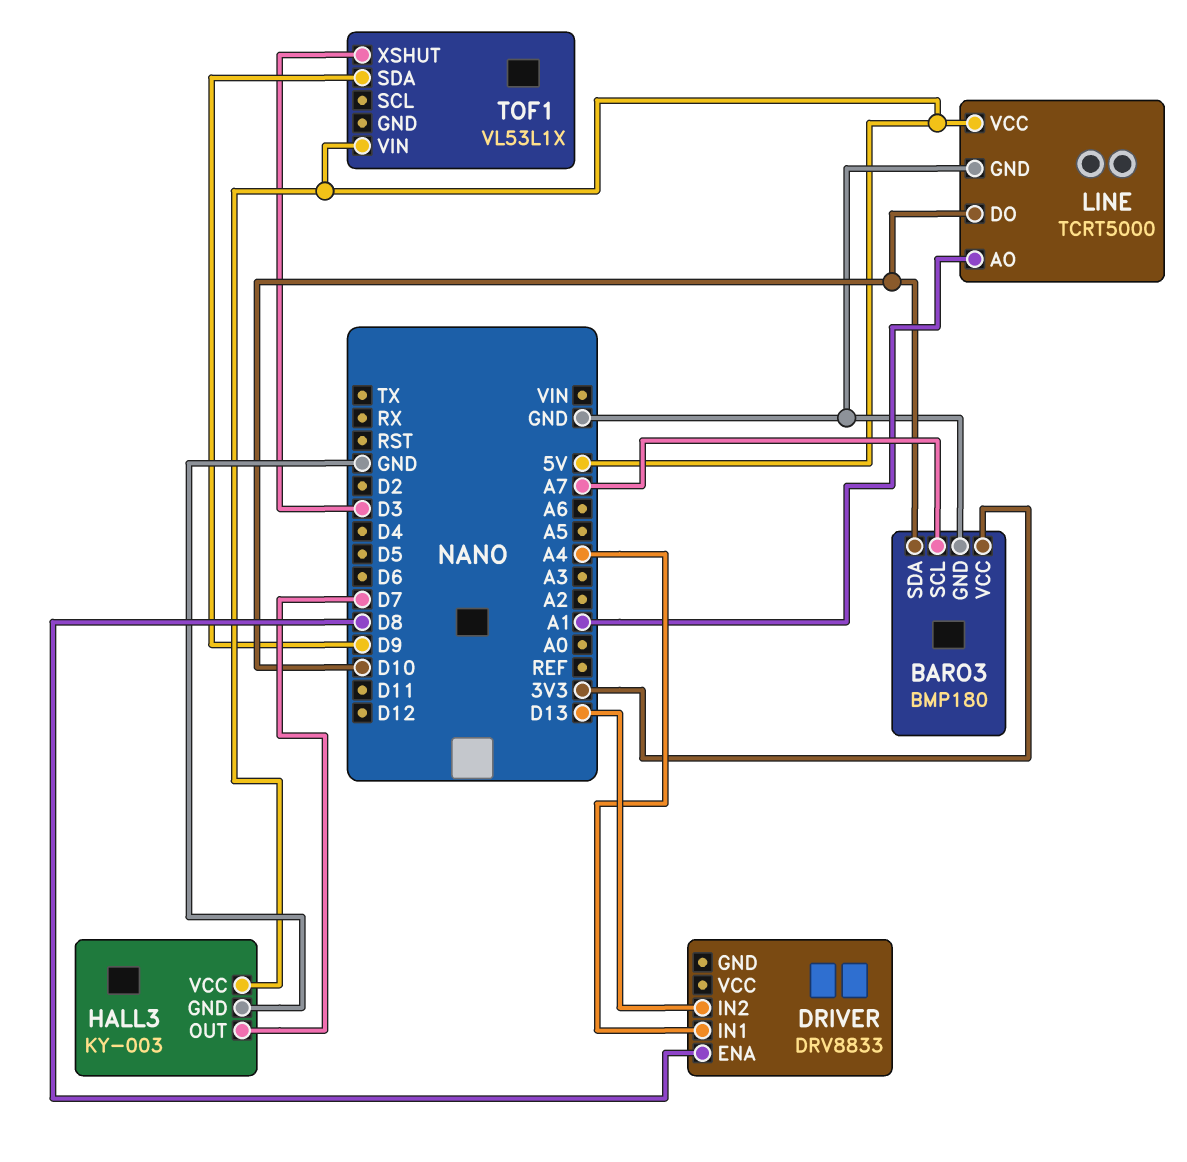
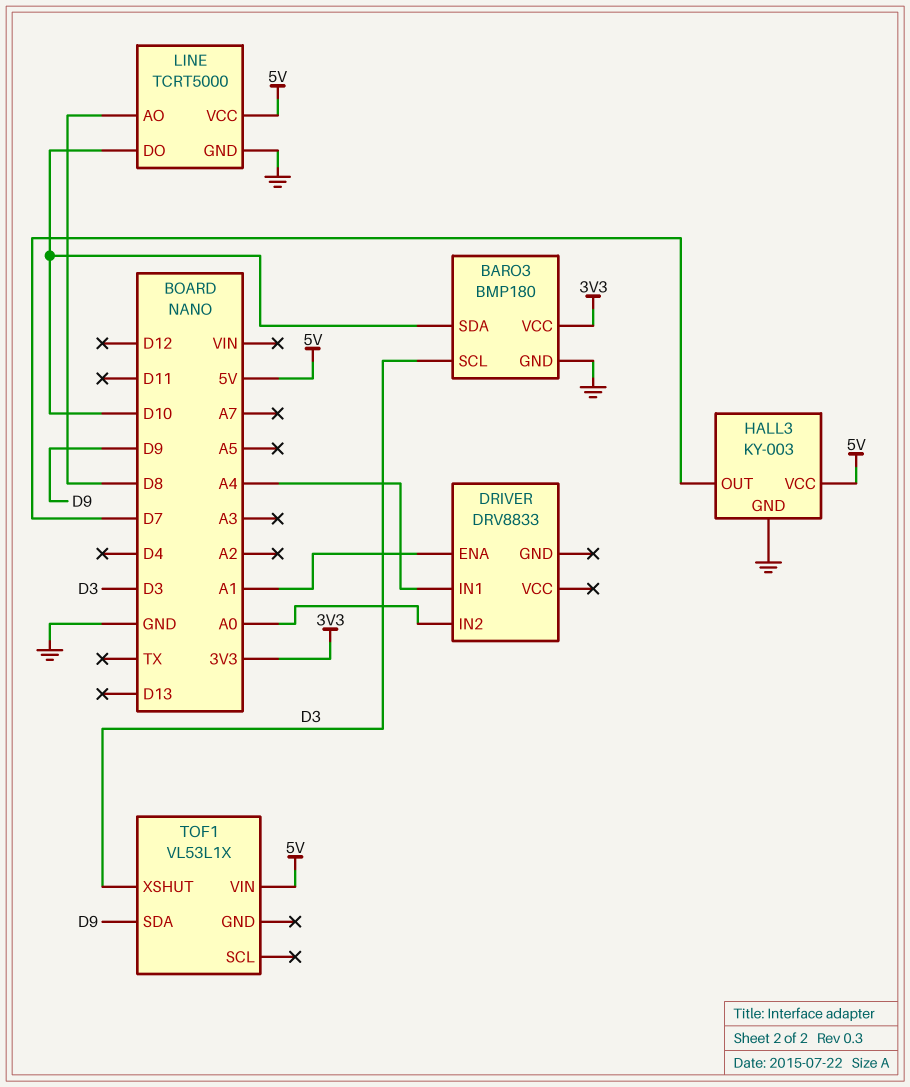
BARO3 pin SCL: A7 -> D3
DRIVER pin ENA: D8 -> A1
DRIVER pin IN2: D13 -> A0
LINE pin AO: A1 -> D8

